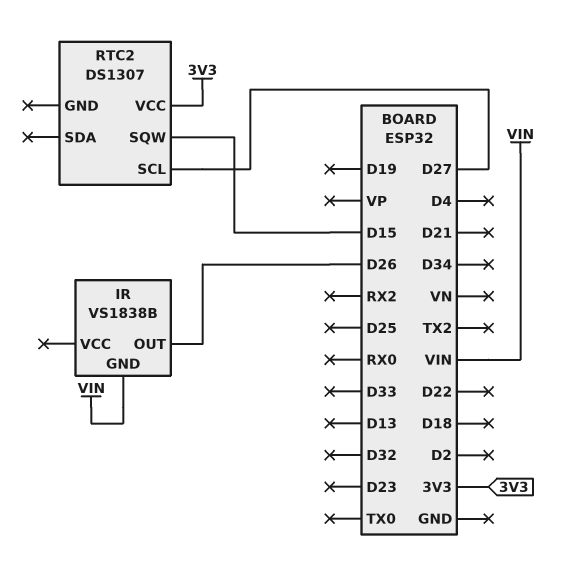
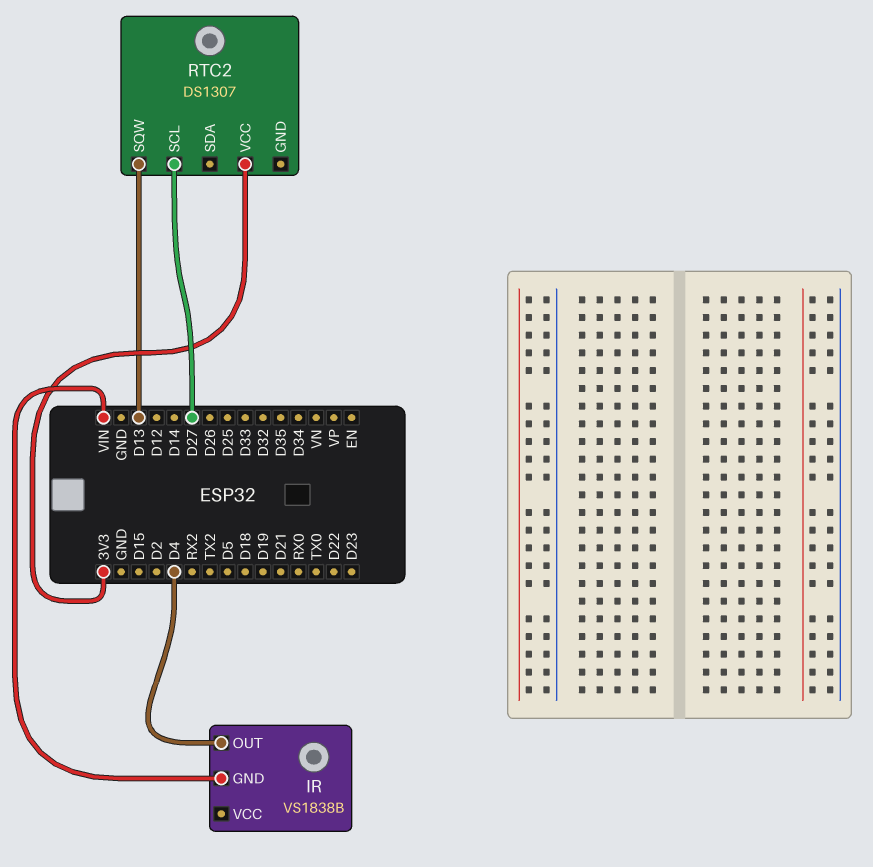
IR pin OUT: D26 -> D4
RTC2 pin SQW: D15 -> D13

